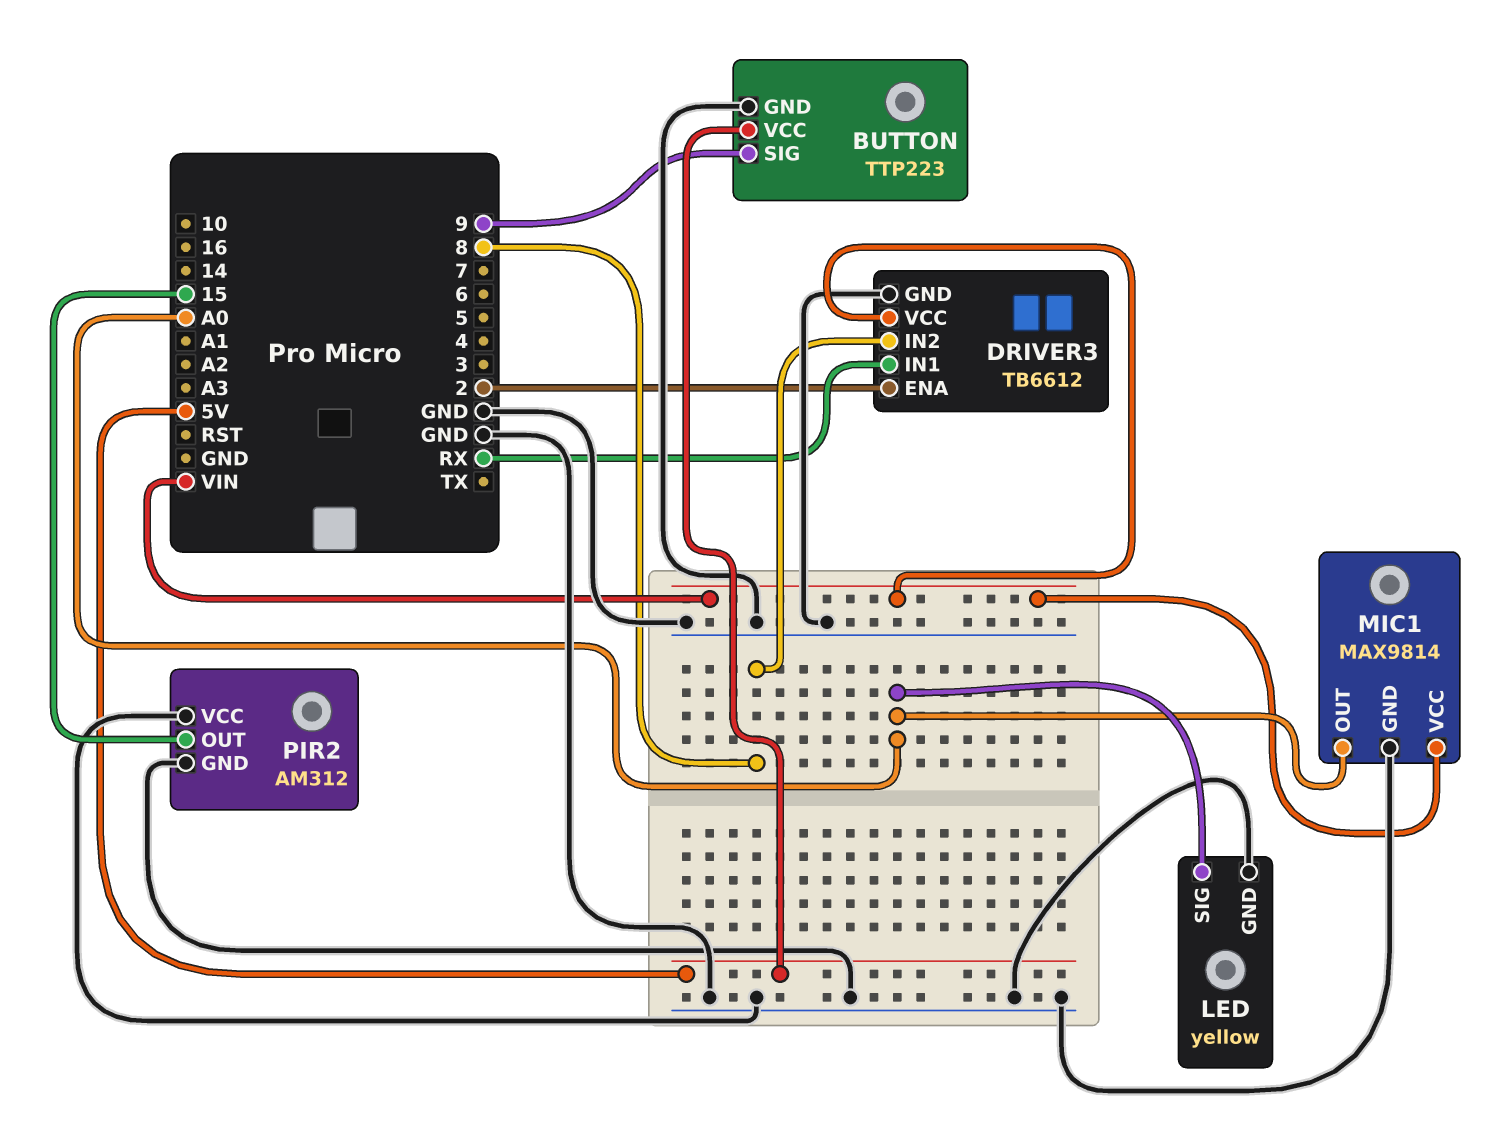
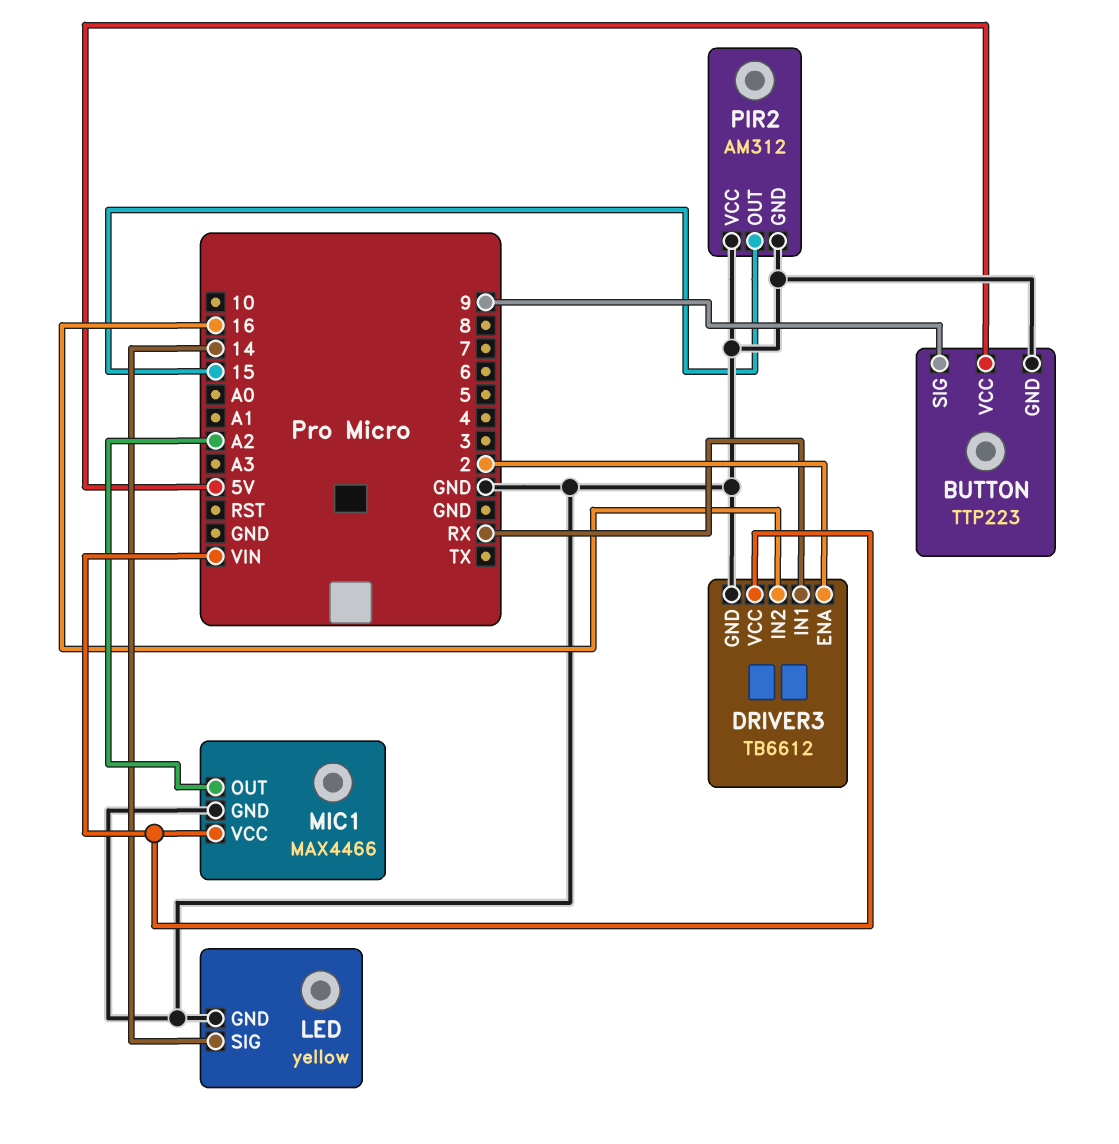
DRIVER3 pin IN2: 8 -> 16
LED pin SIG: A0 -> 14
MIC1: MAX9814 -> MAX4466
MIC1 pin OUT: A0 -> A2

